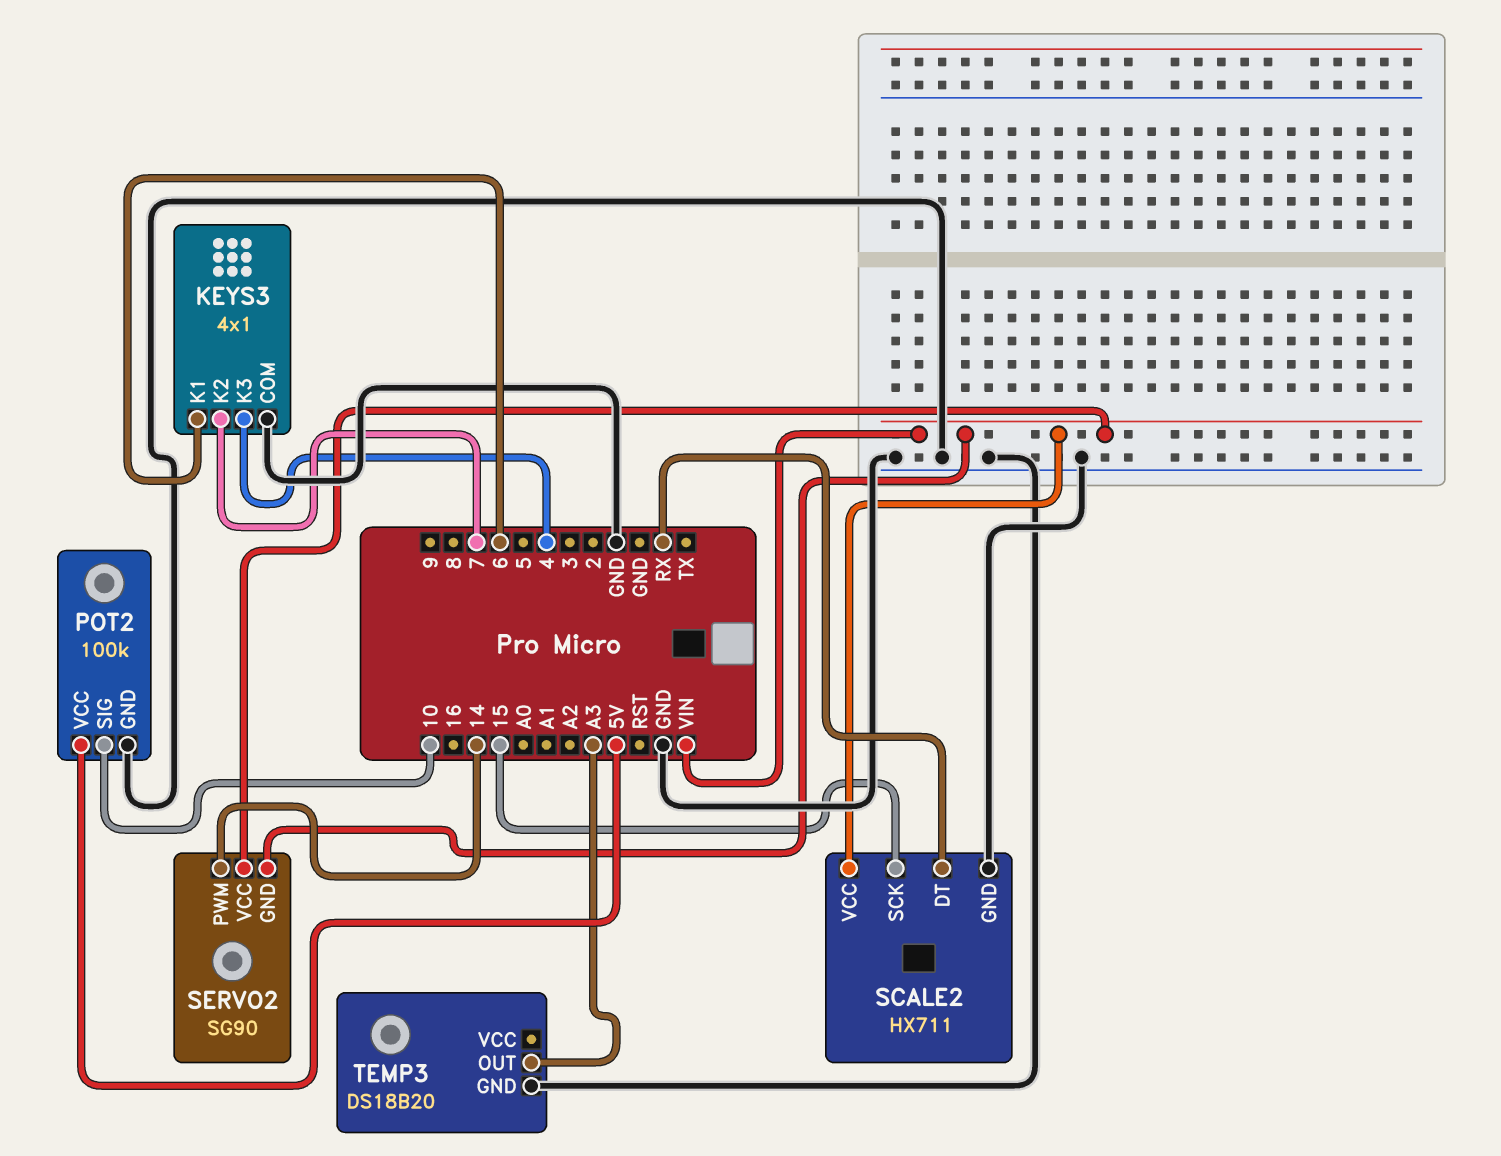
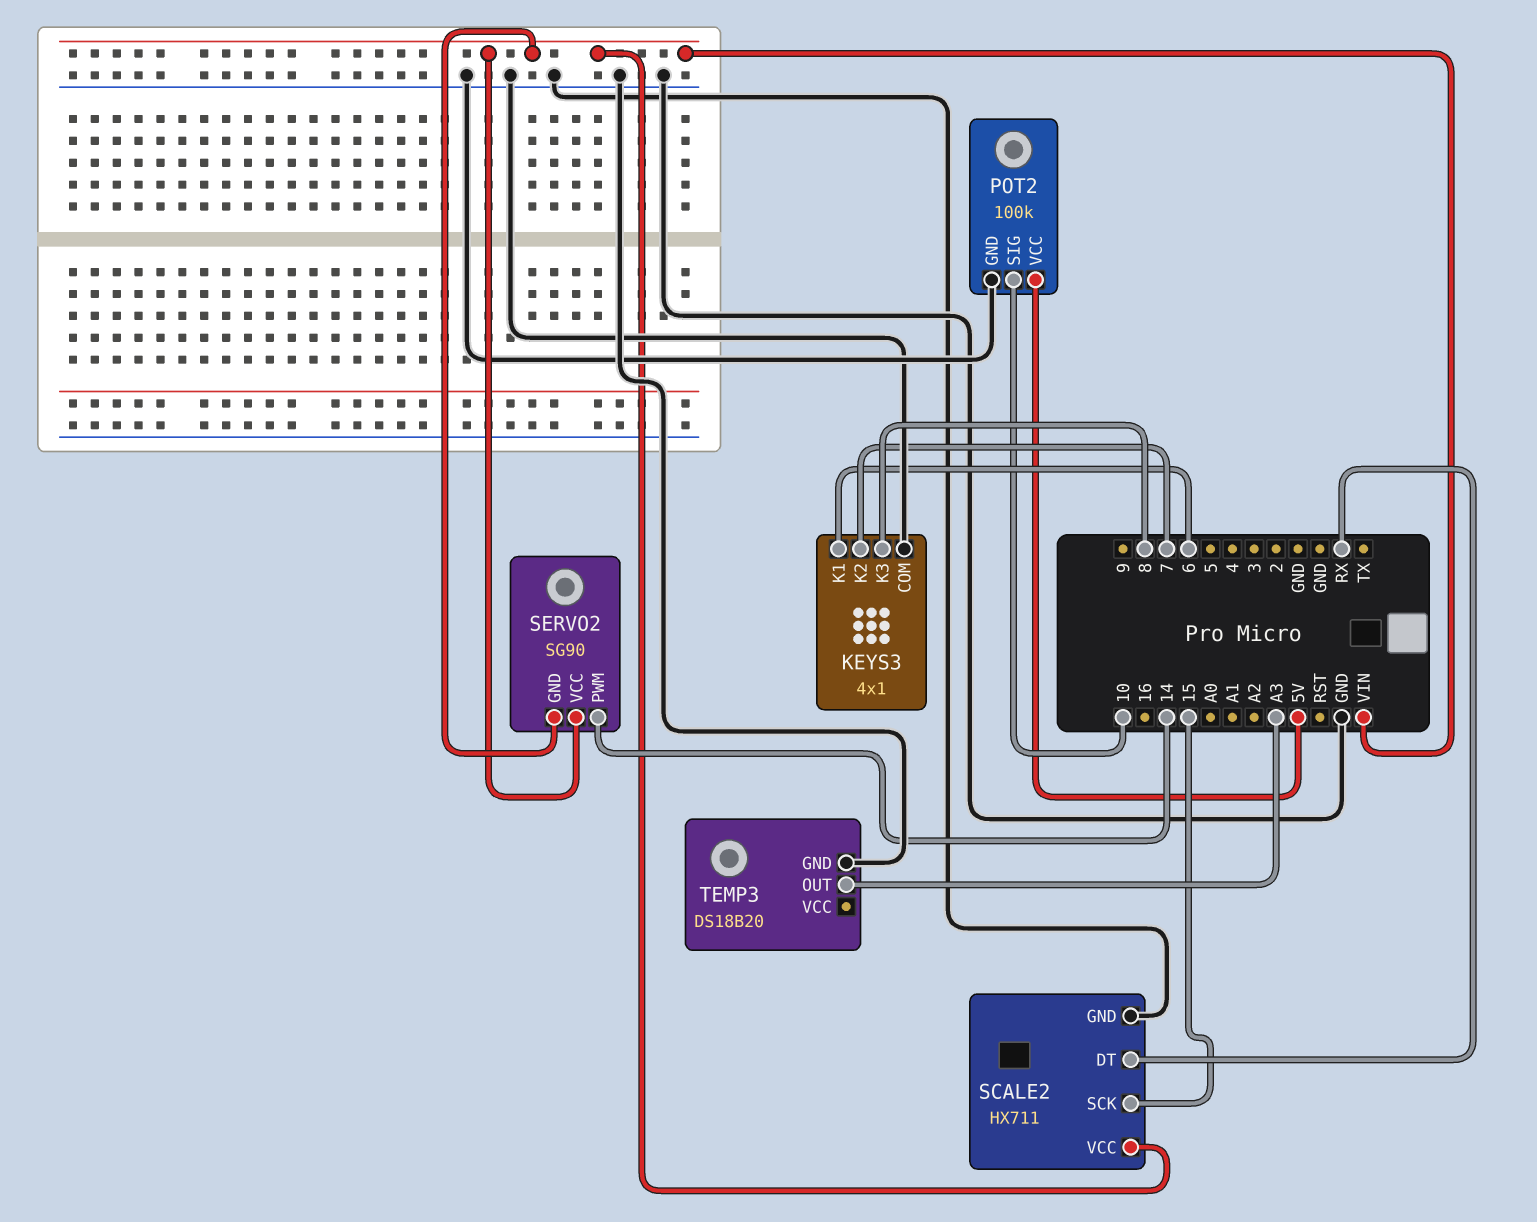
KEYS3 pin K3: 4 -> 8

